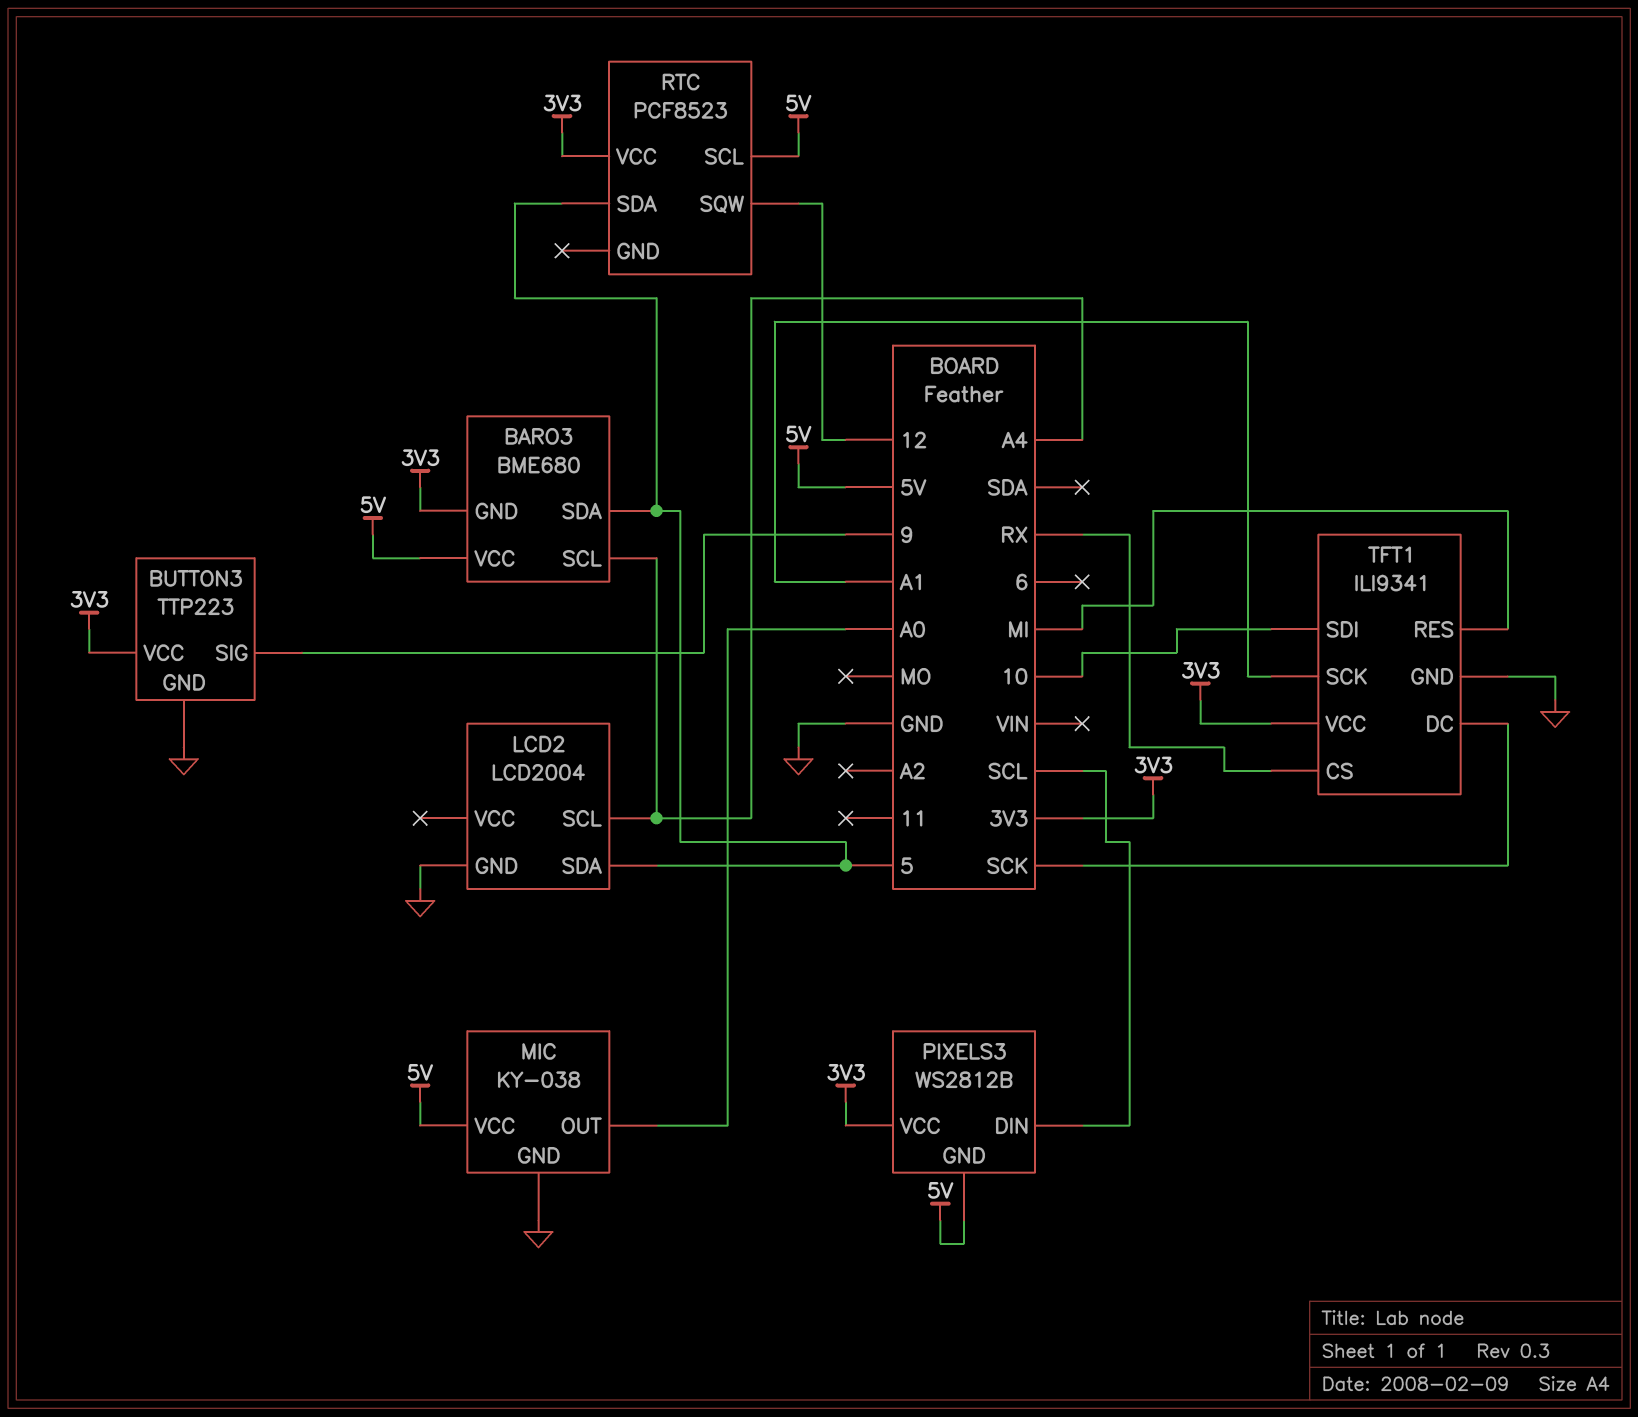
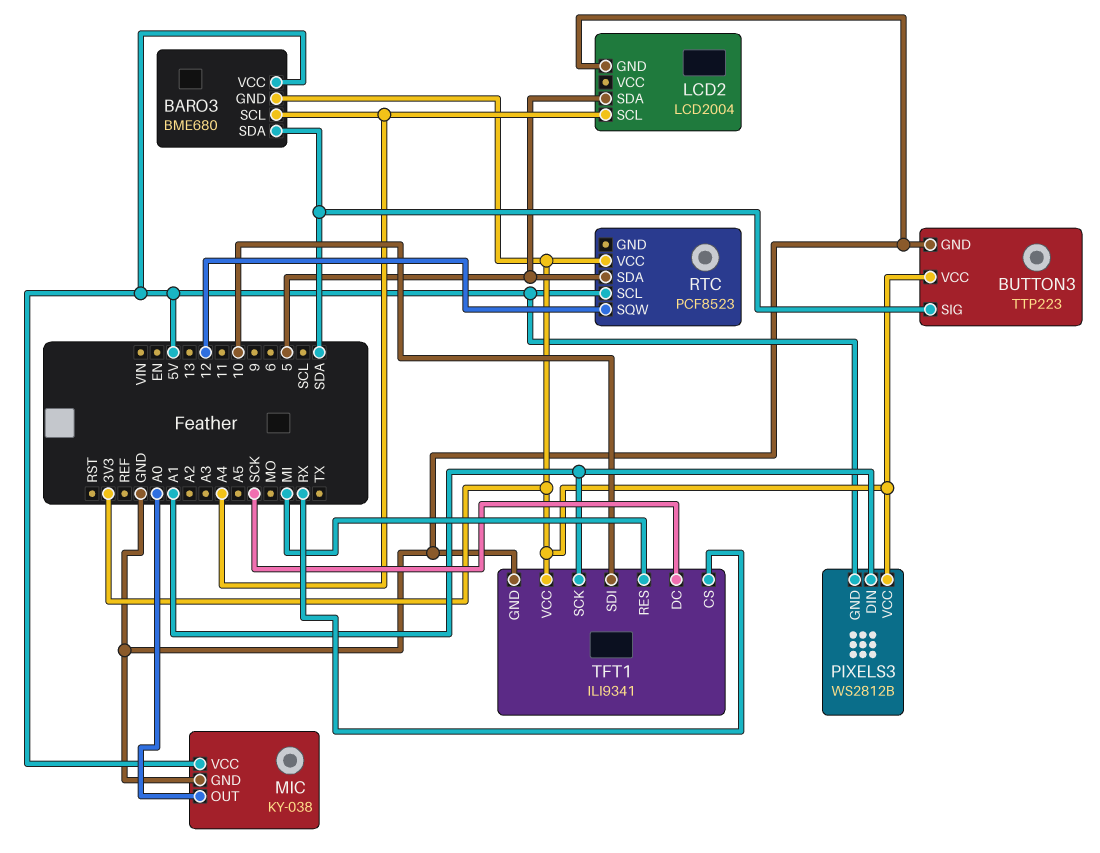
BARO3 pin SDA: 5 -> SDA
BUTTON3 pin SIG: 9 -> SDA
PIXELS3 pin DIN: SCL -> A1

